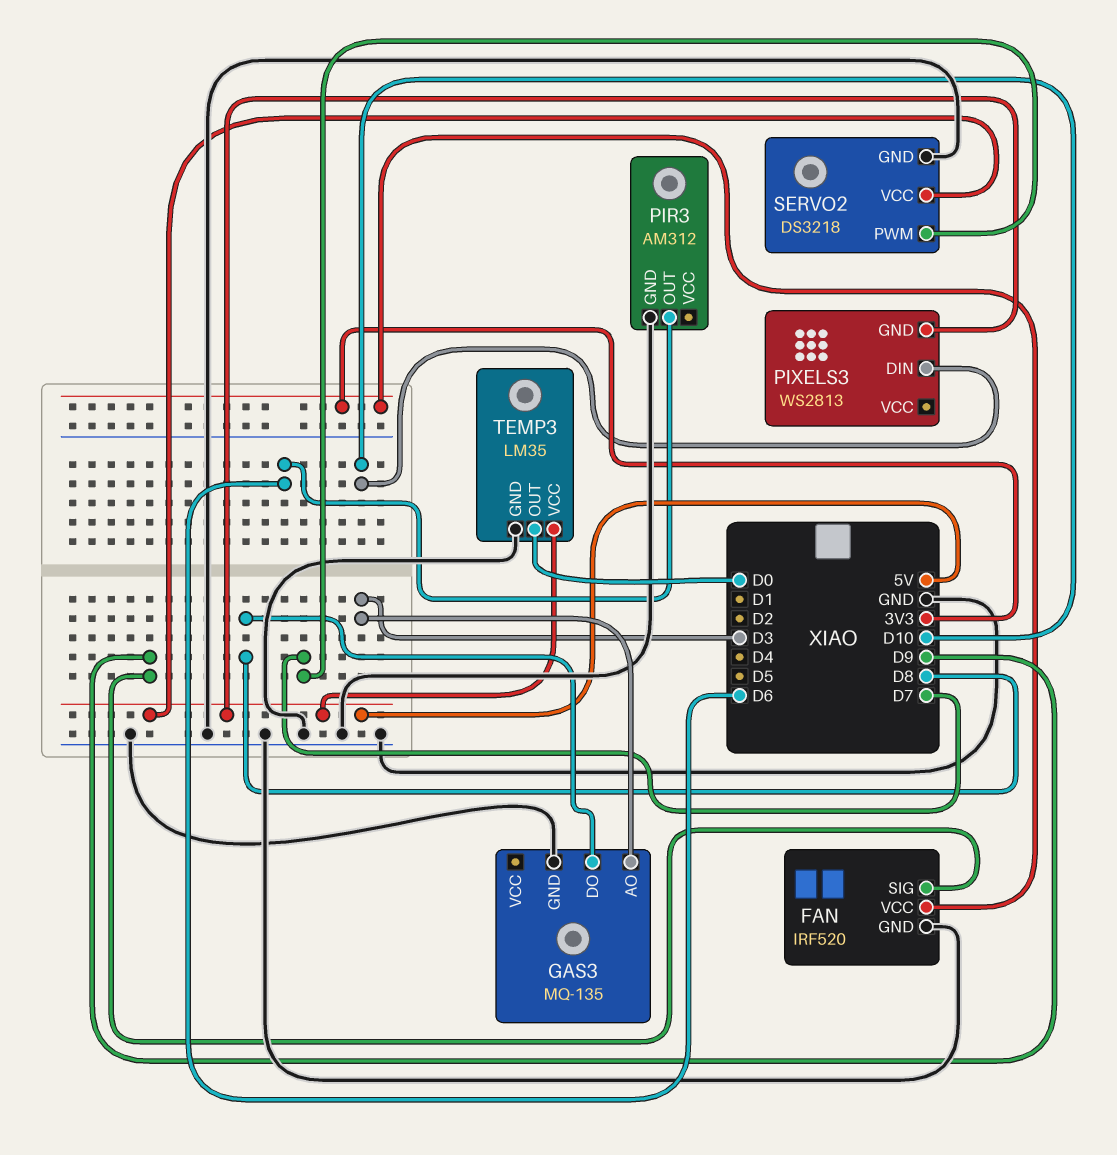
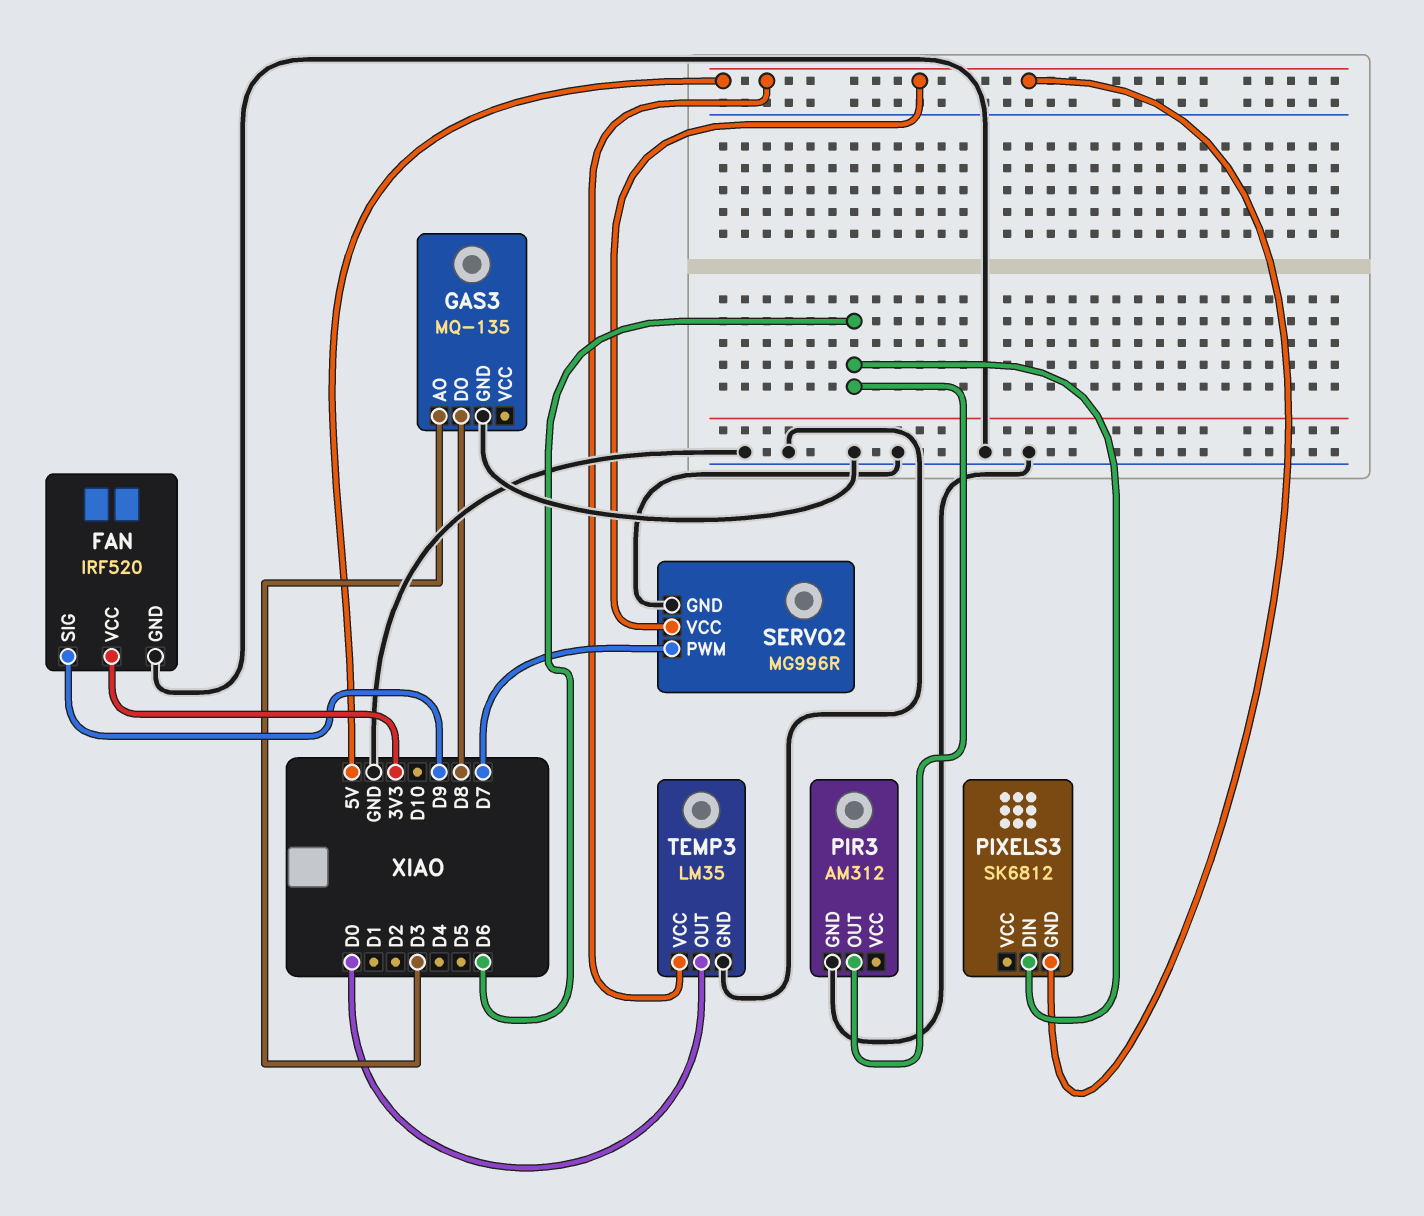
PIXELS3: WS2813 -> SK6812
PIXELS3 pin DIN: D10 -> D6
SERVO2: DS3218 -> MG996R

